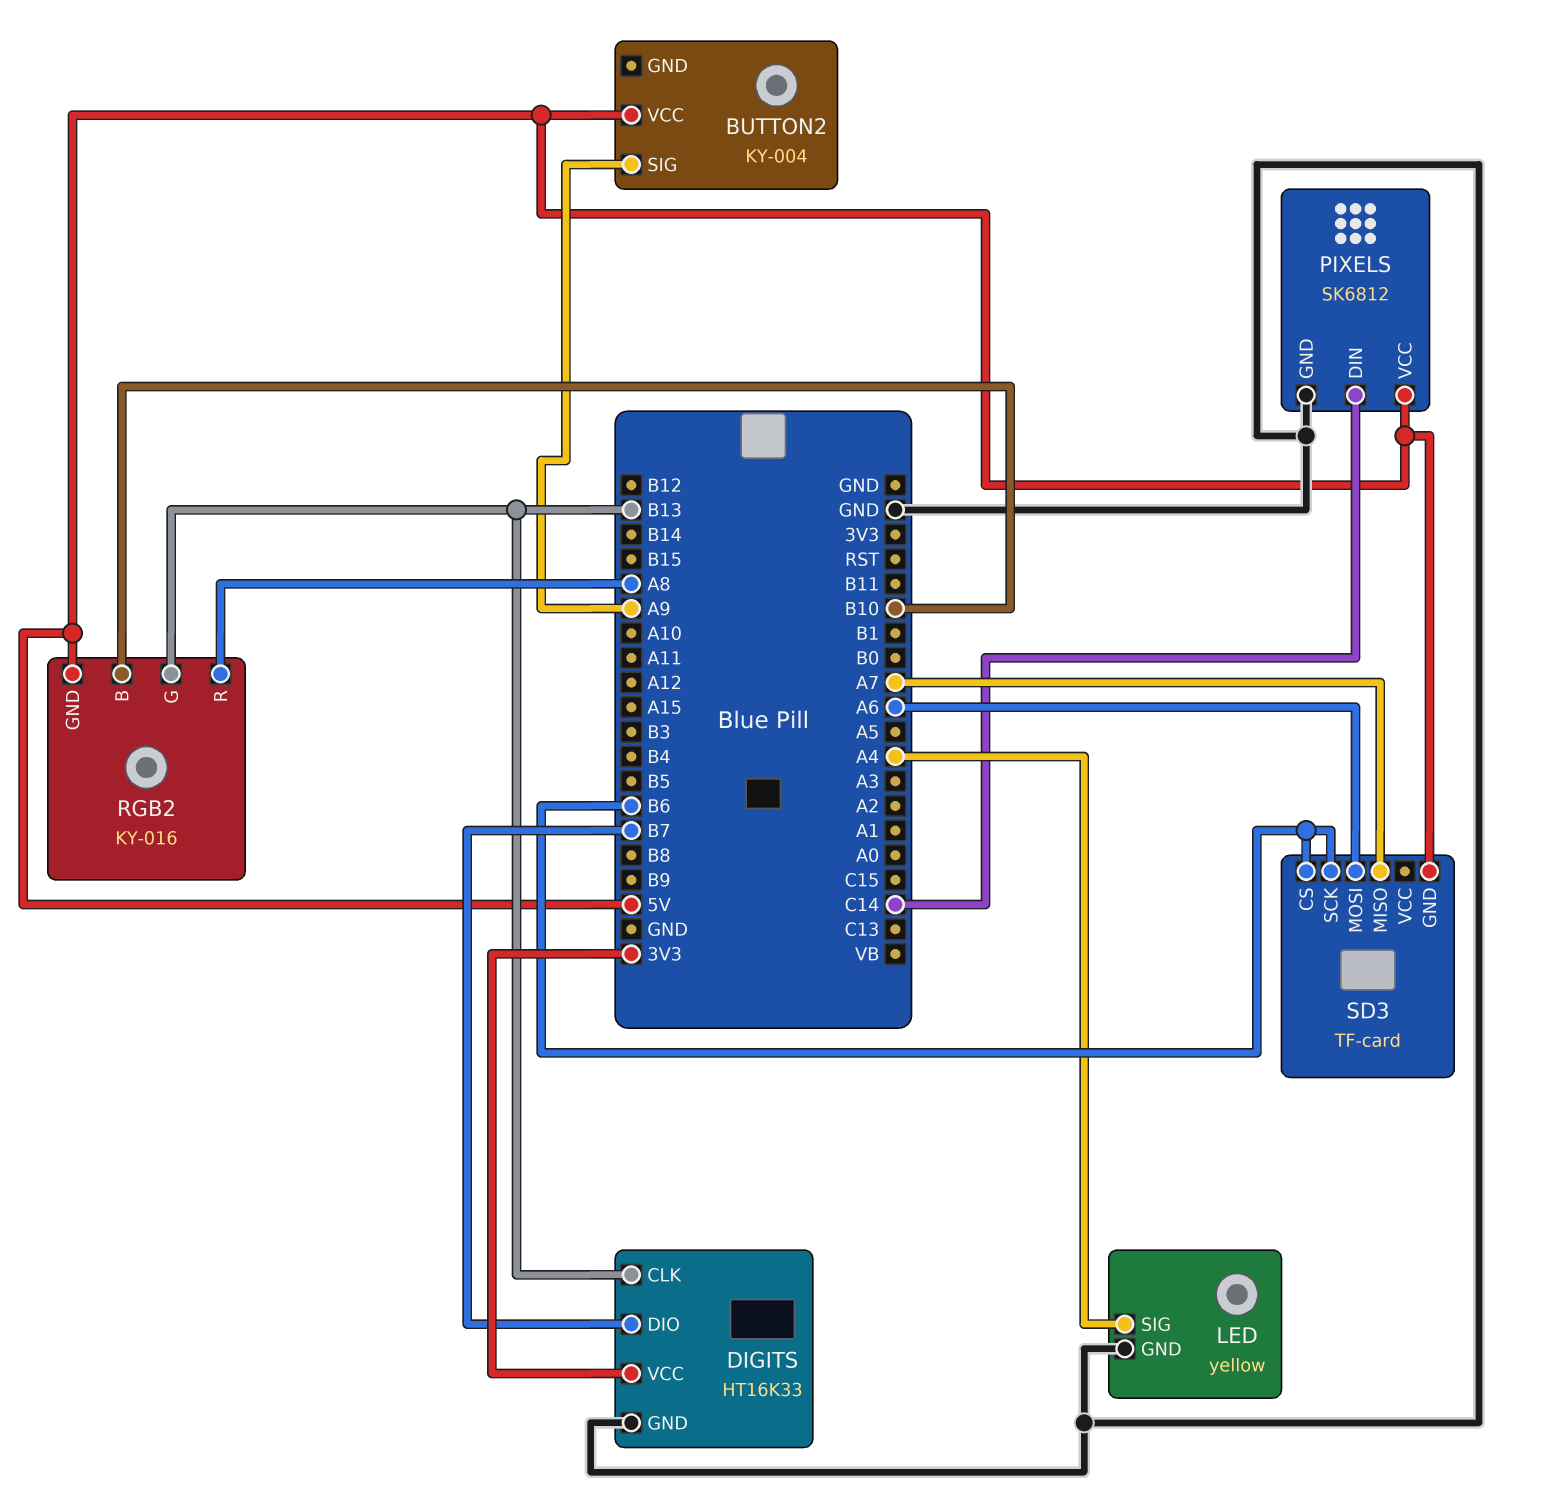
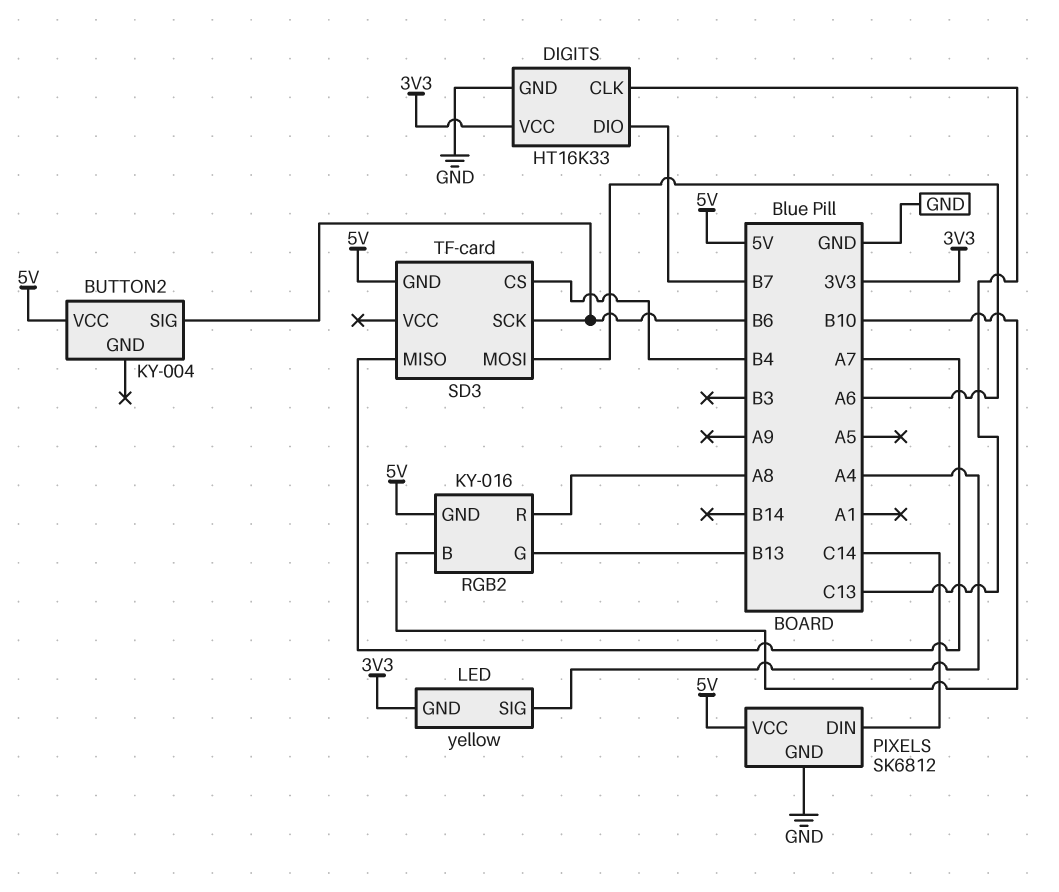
BUTTON2 pin SIG: A9 -> B6
DIGITS pin CLK: B13 -> C13
LED pin GND: GND -> 3V3
SD3 pin CS: B6 -> B4

